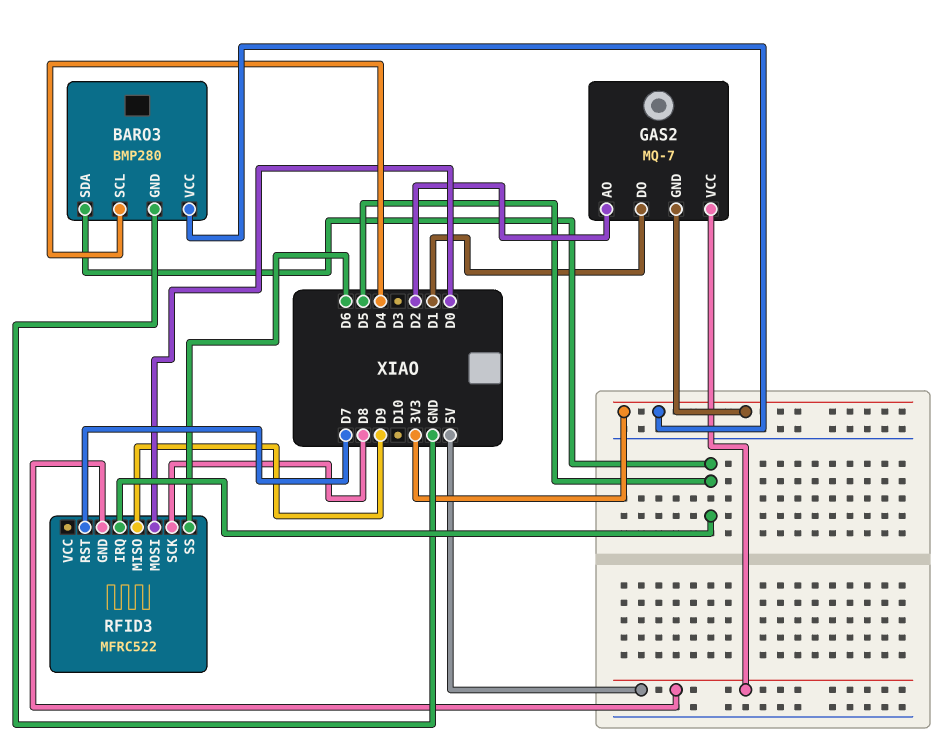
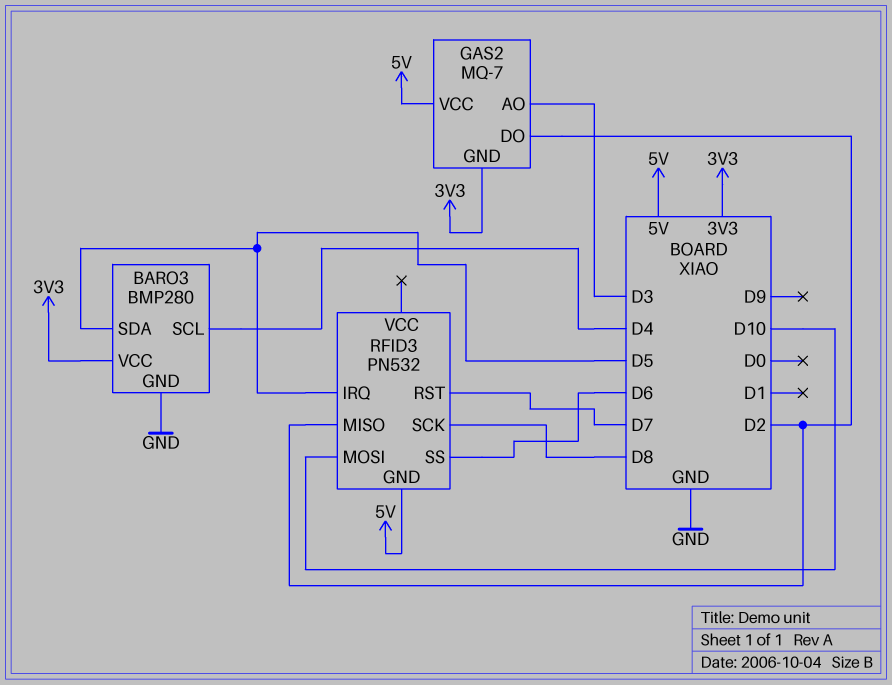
GAS2 pin AO: D2 -> D3
GAS2 pin DO: D1 -> D2
RFID3: MFRC522 -> PN532
RFID3 pin MISO: D9 -> D2
RFID3 pin MOSI: D0 -> D10

